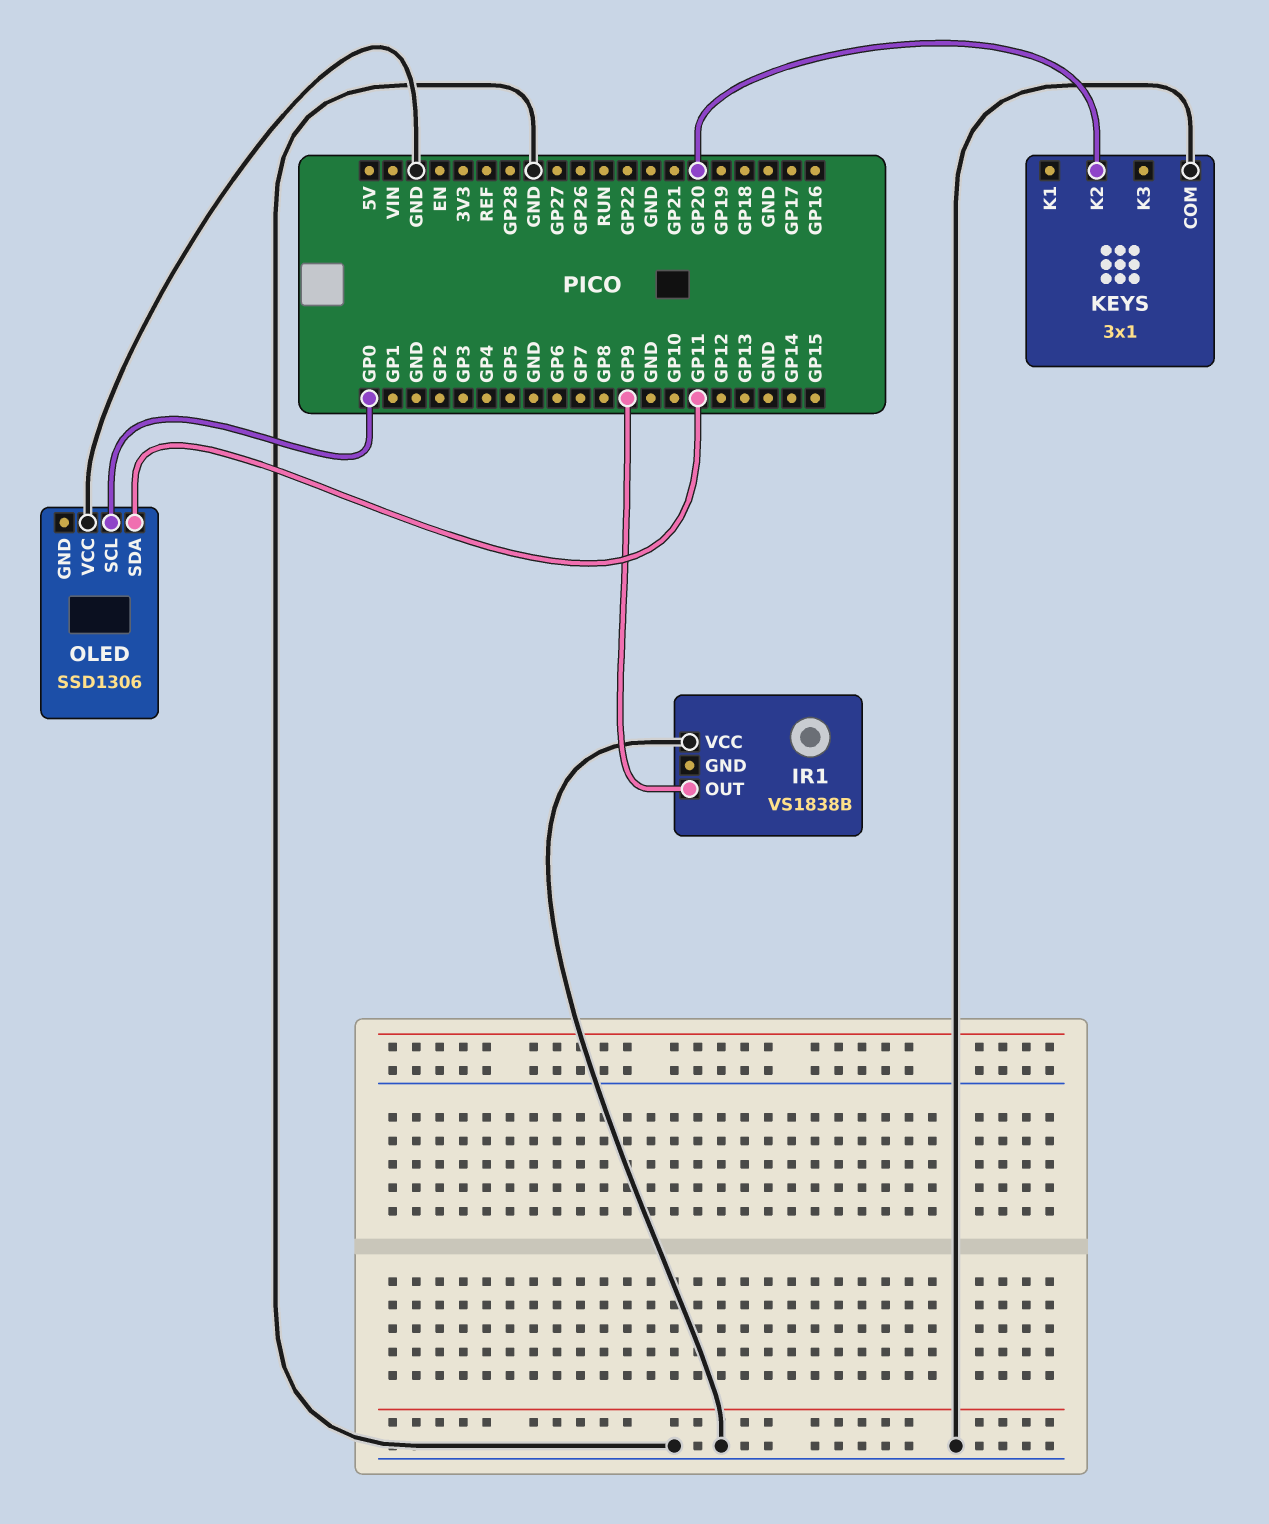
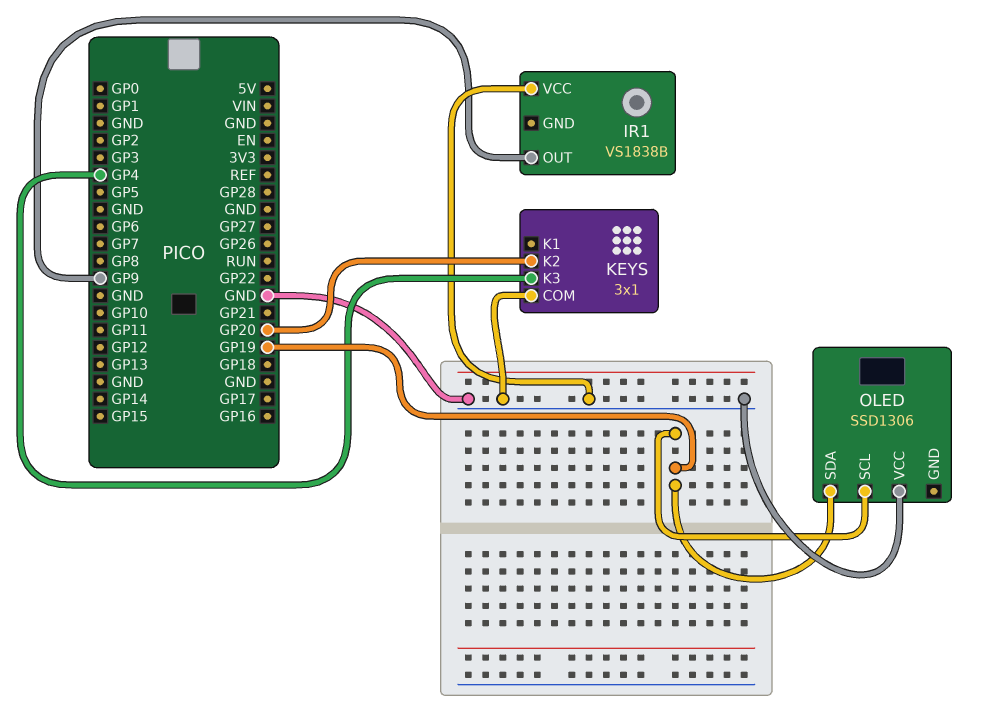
KEYS pin K3: none -> GP4
OLED pin SCL: GP0 -> GP19
OLED pin SDA: GP11 -> GP19

